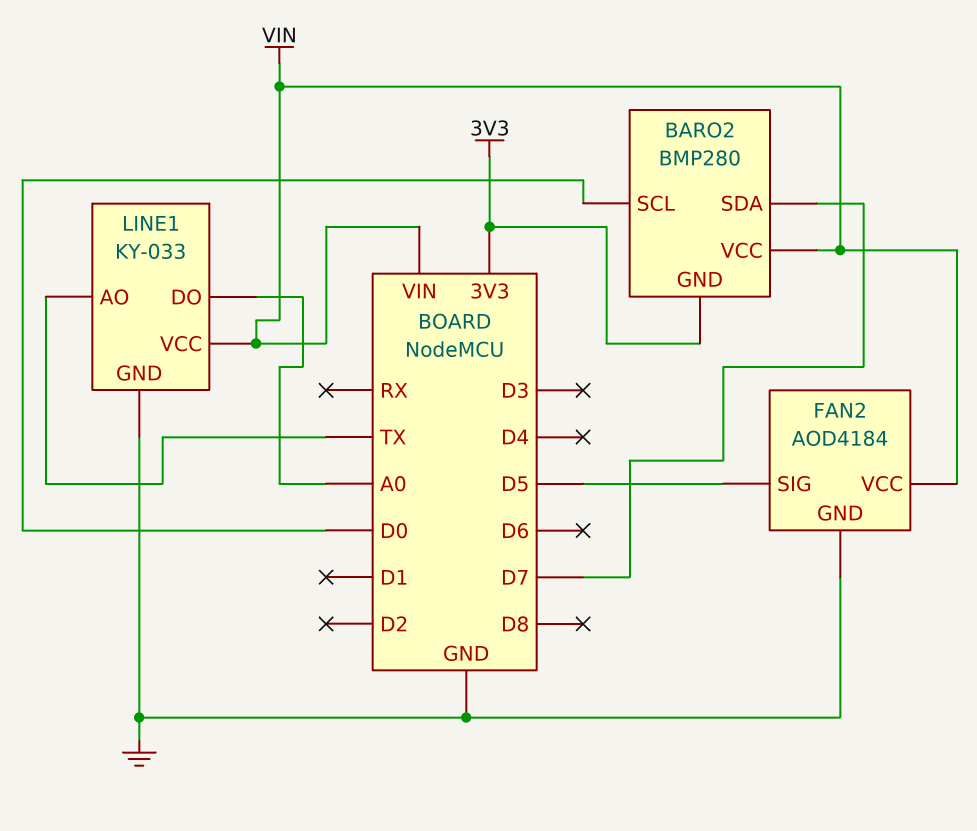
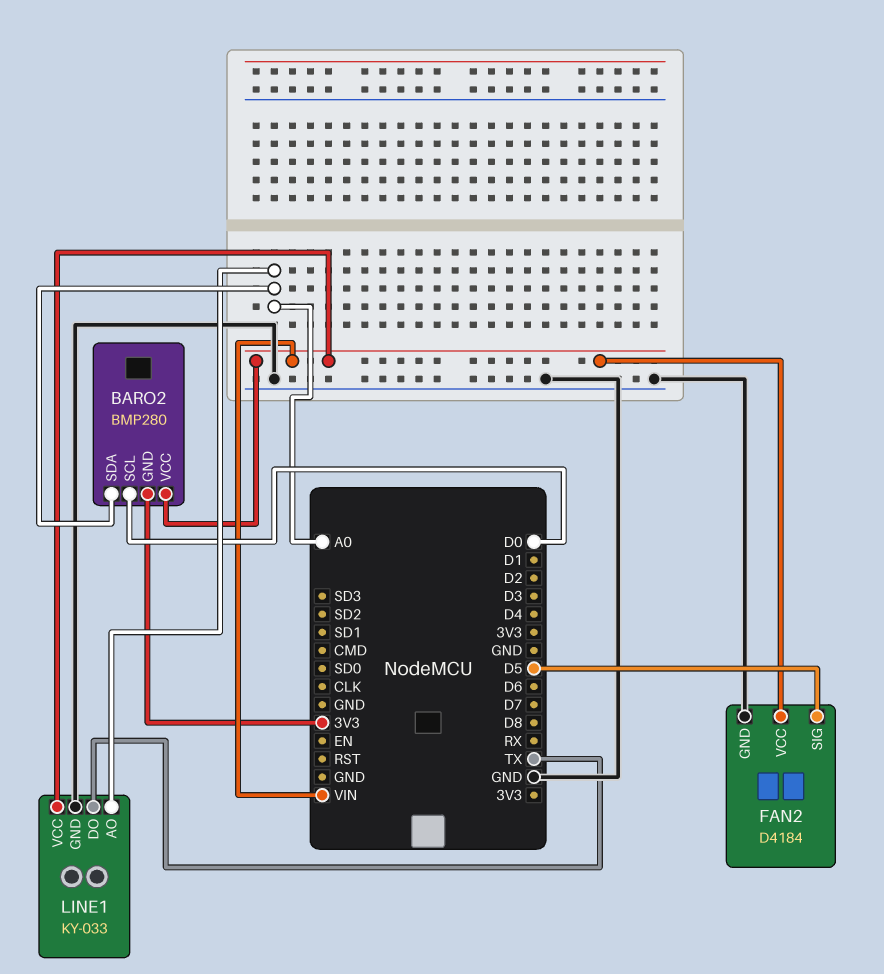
BARO2 pin SDA: D7 -> A0
FAN2: AOD4184 -> D4184
LINE1 pin AO: TX -> A0
LINE1 pin DO: A0 -> TX

